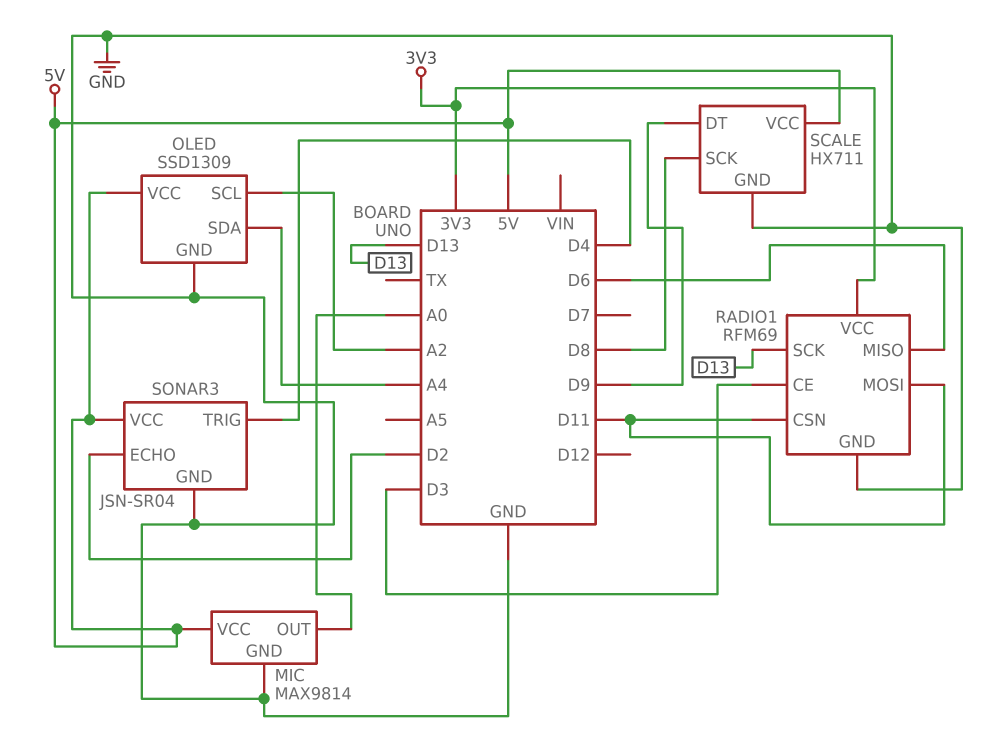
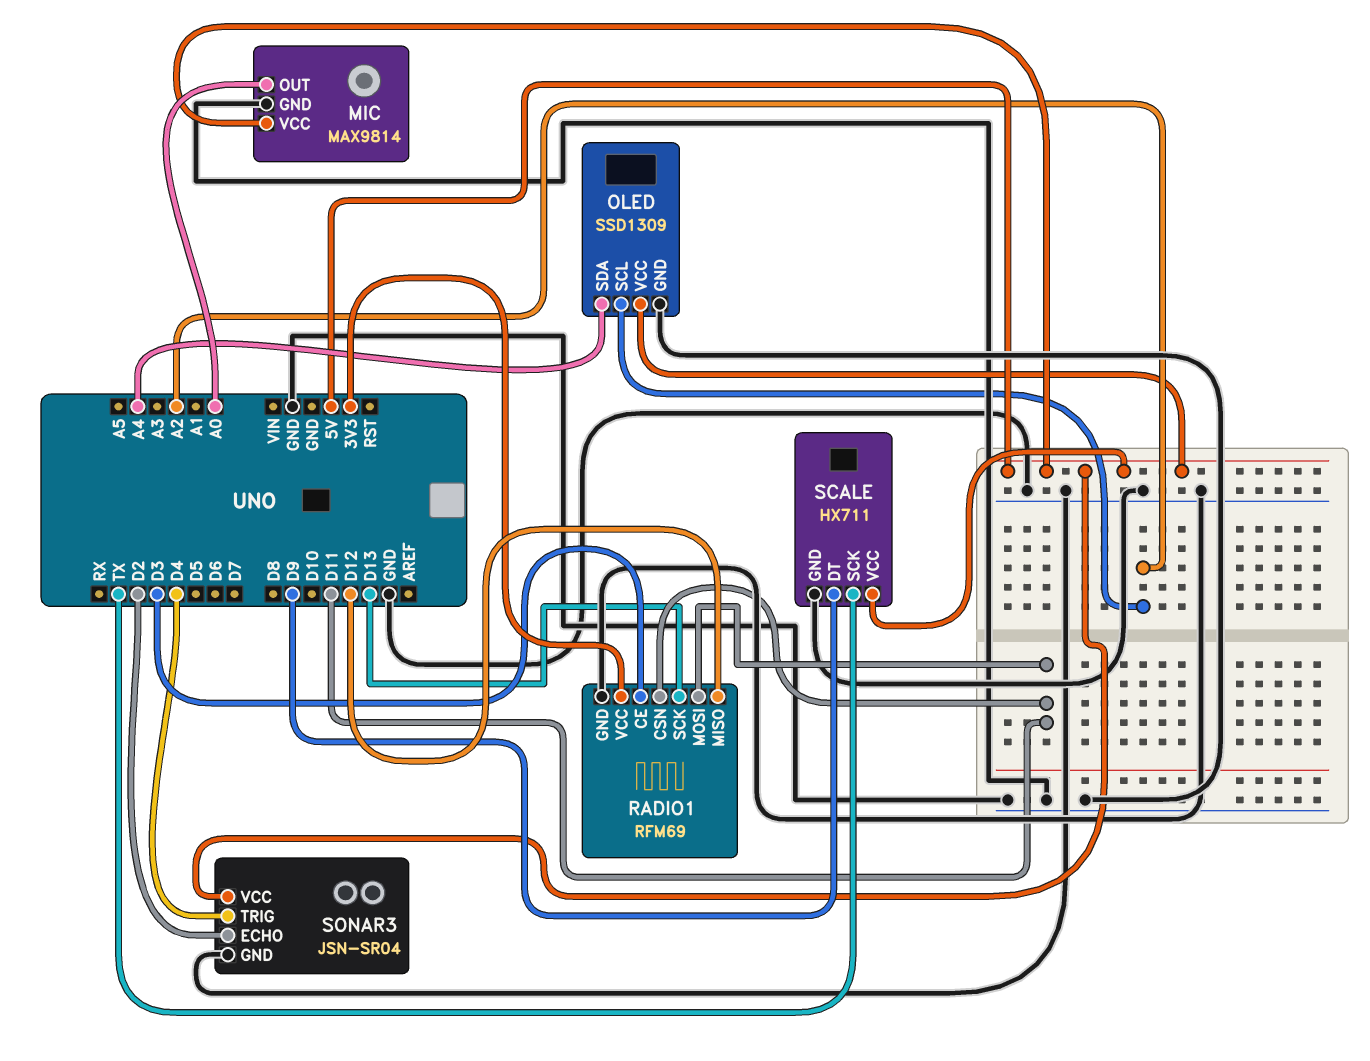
RADIO1 pin MISO: D6 -> D12
SCALE pin SCK: D8 -> TX

